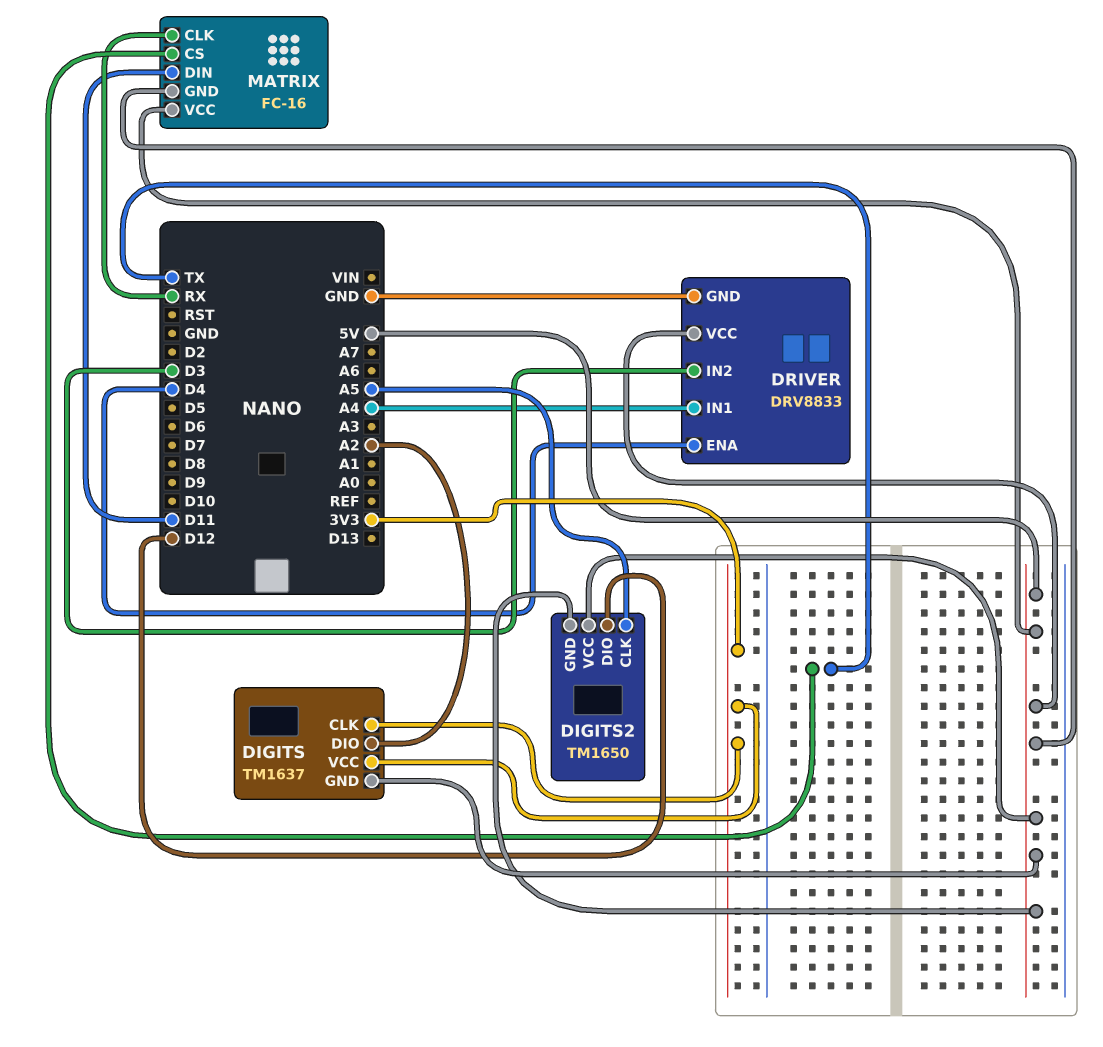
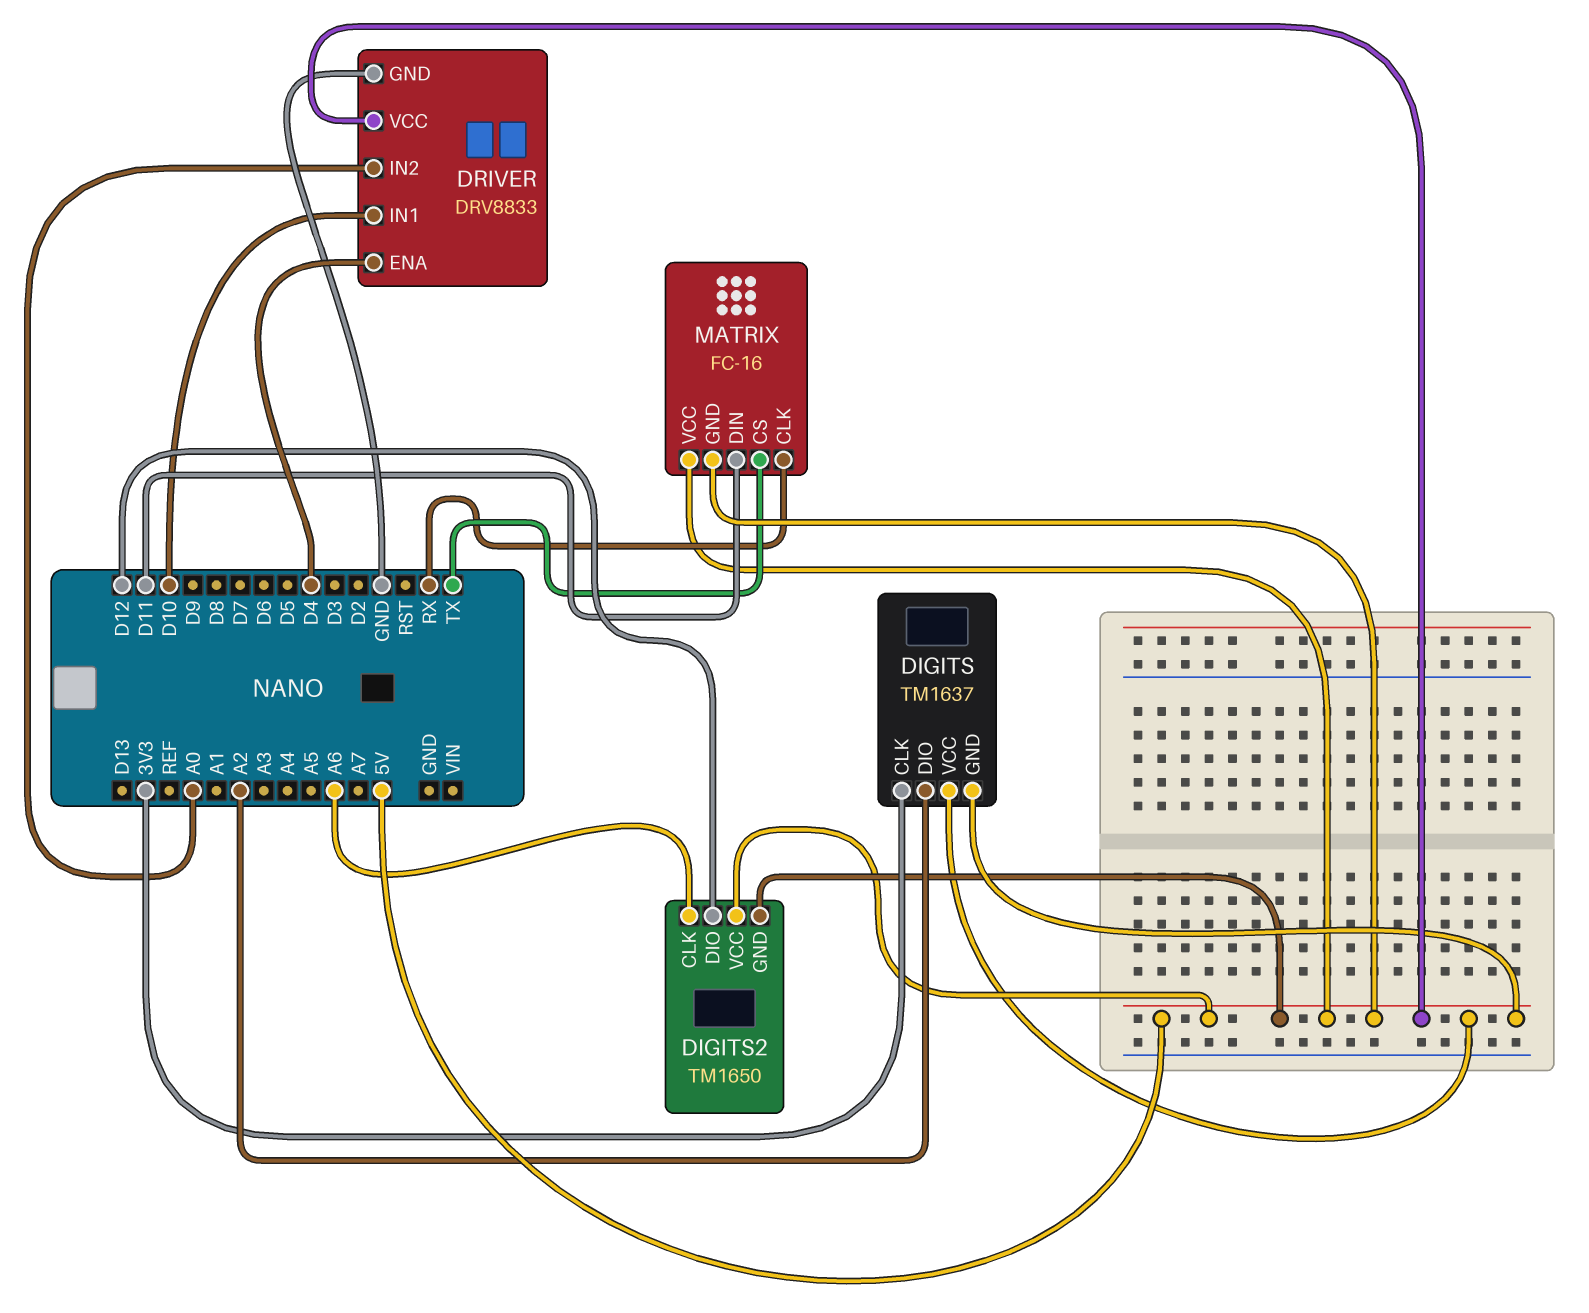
DIGITS pin VCC: 3V3 -> 5V
DIGITS2 pin CLK: A5 -> A6
DRIVER pin IN1: A4 -> D10
DRIVER pin IN2: D3 -> A0

